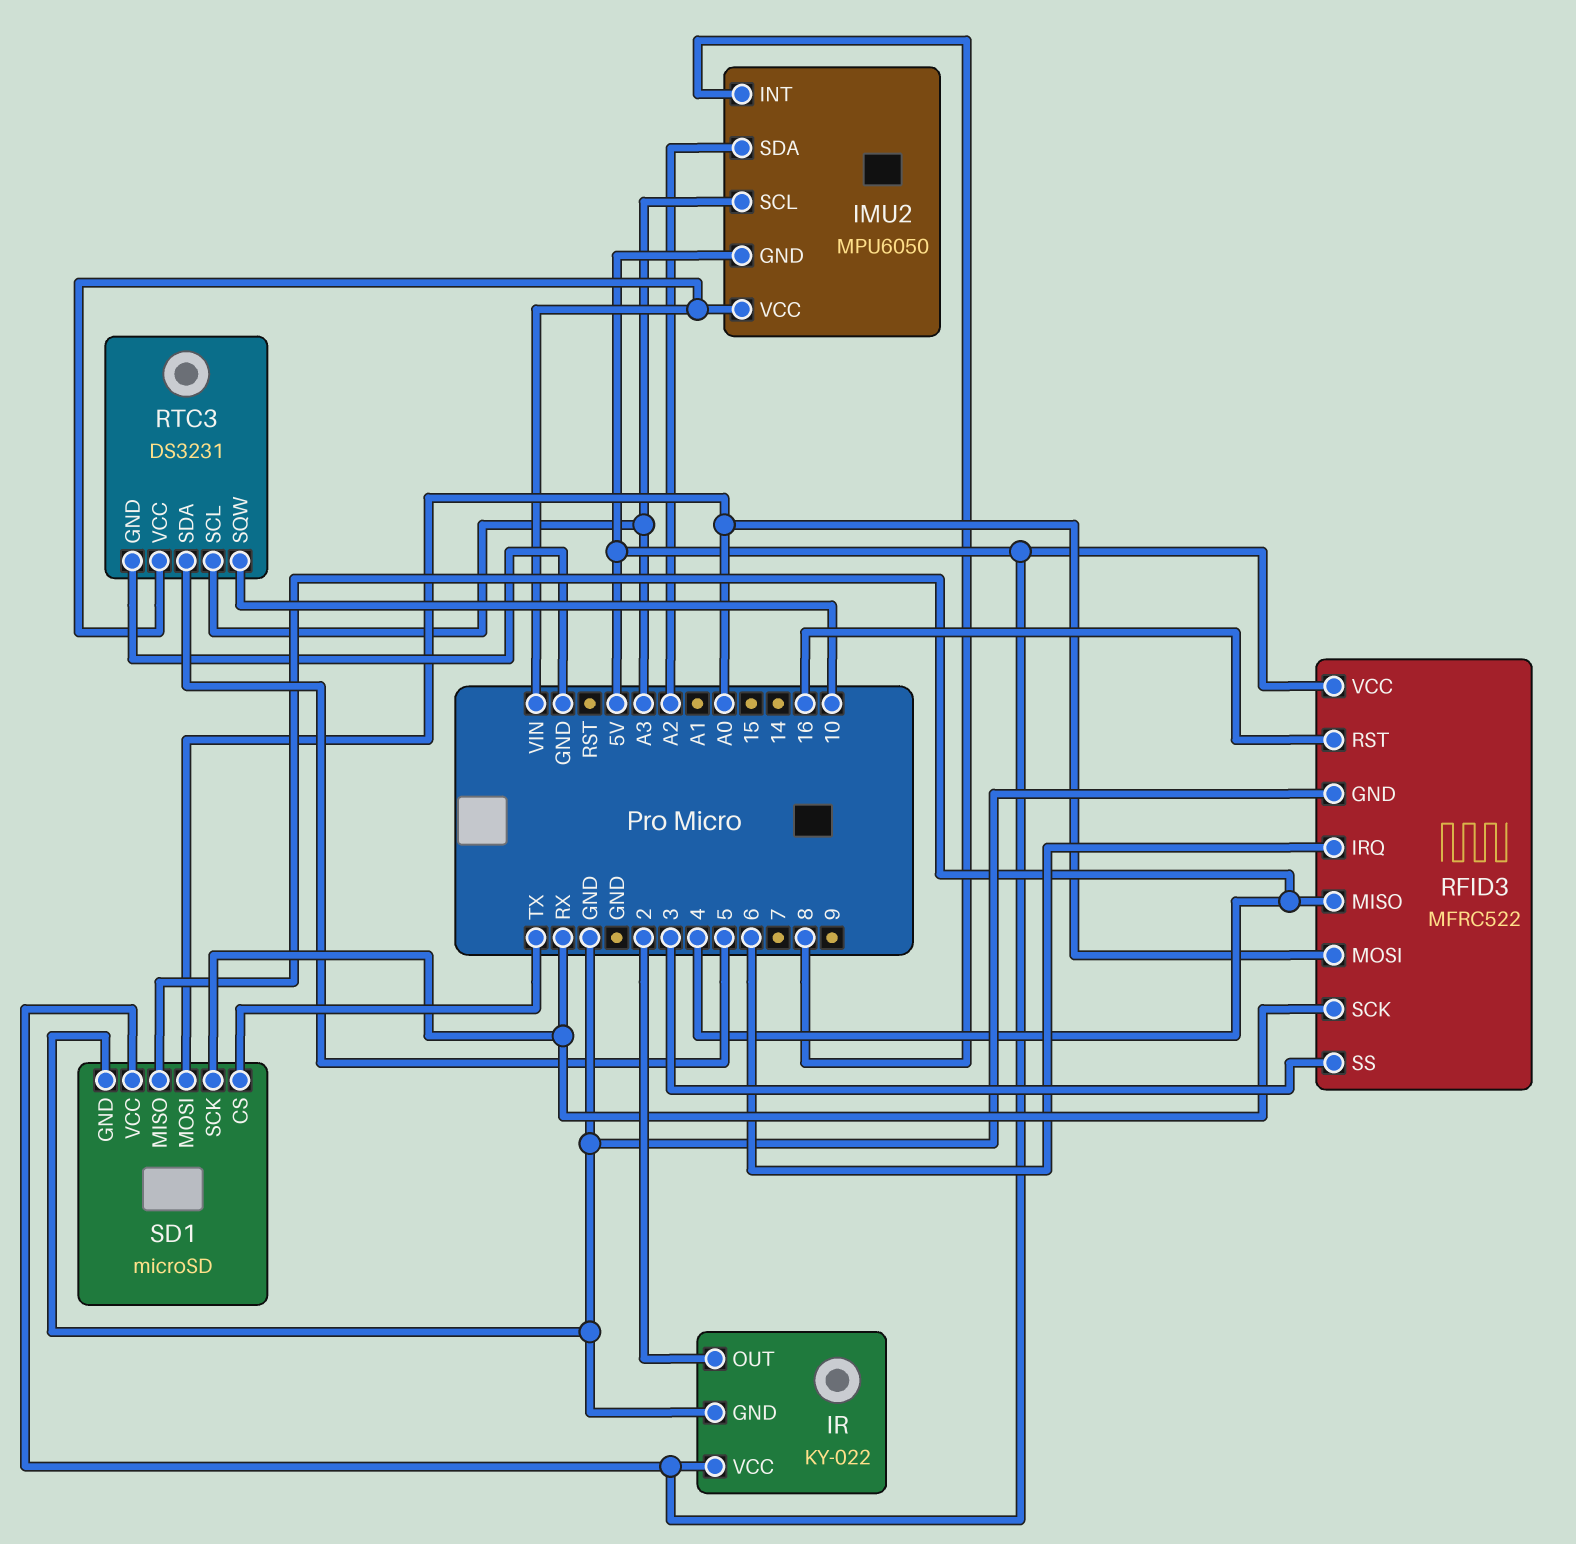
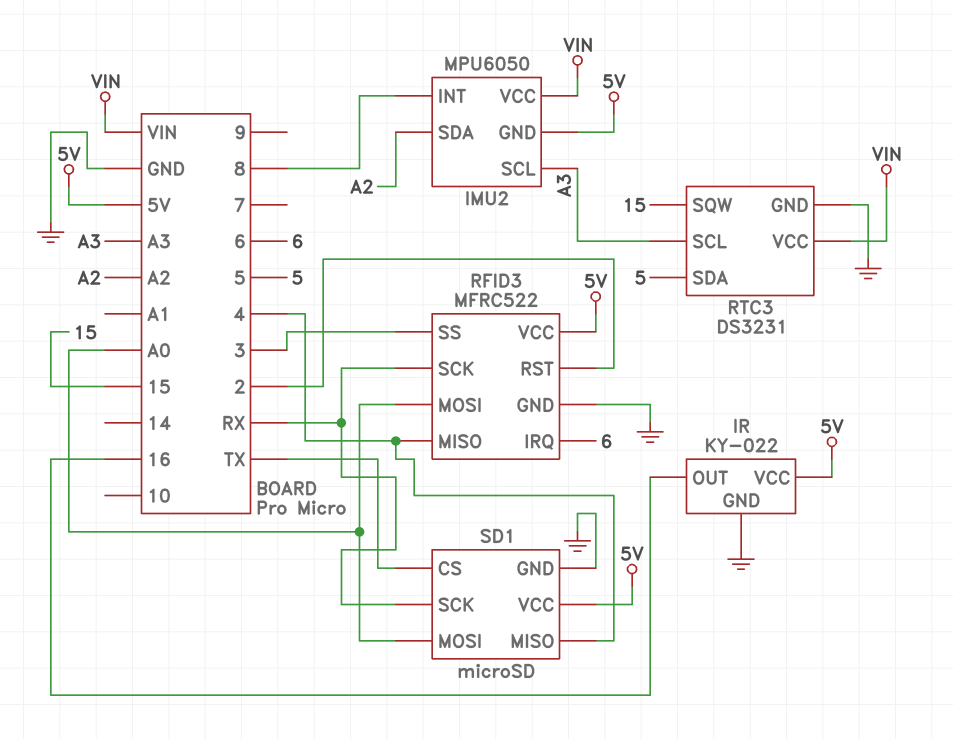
IR pin OUT: 2 -> 16
RFID3 pin RST: 16 -> 2
RTC3 pin SQW: 10 -> 15

